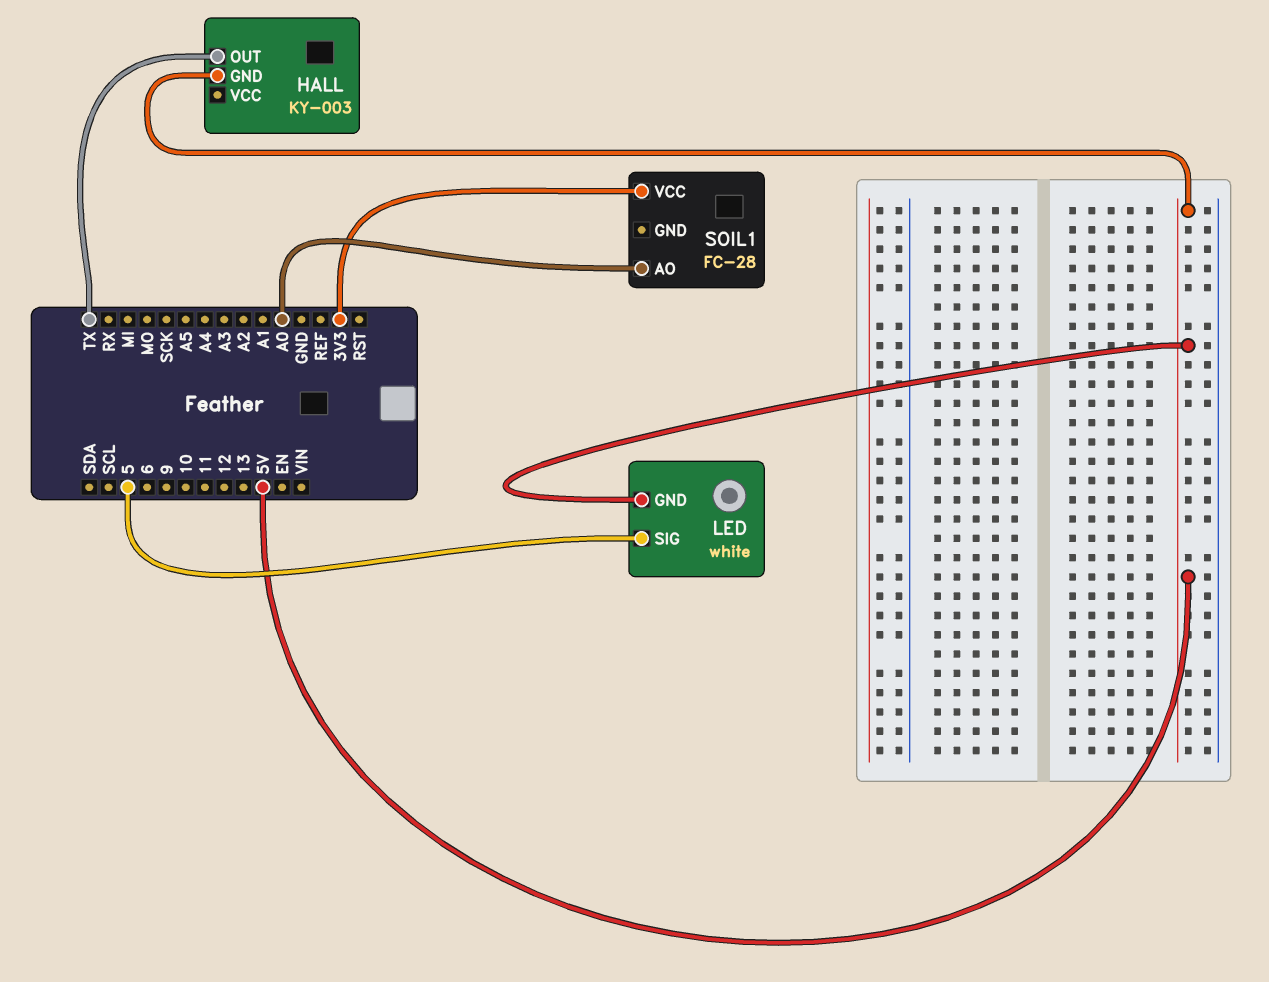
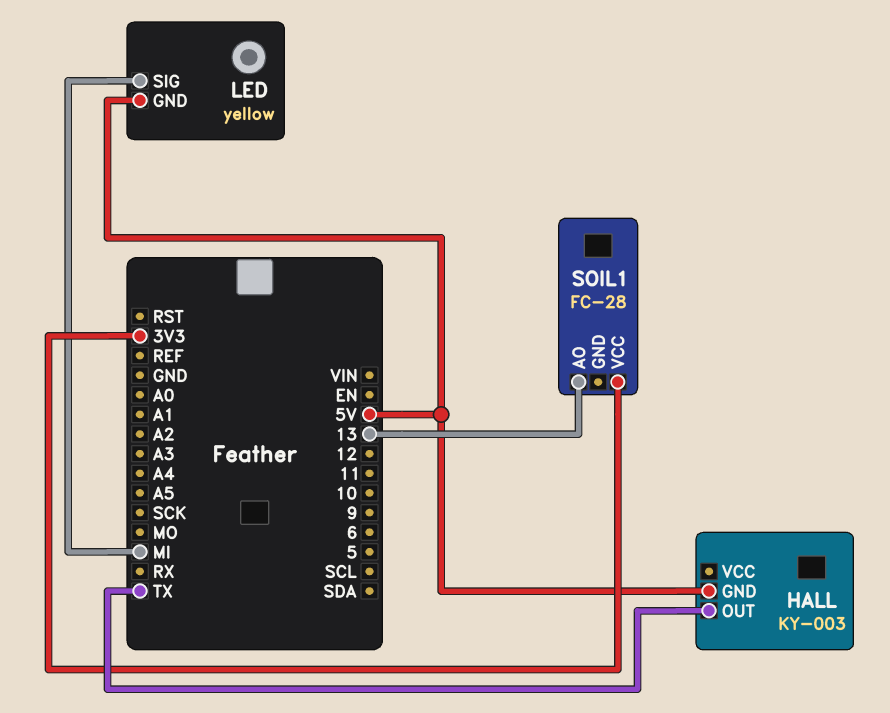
LED: white -> yellow
LED pin SIG: 5 -> MI
SOIL1 pin AO: A0 -> 13

